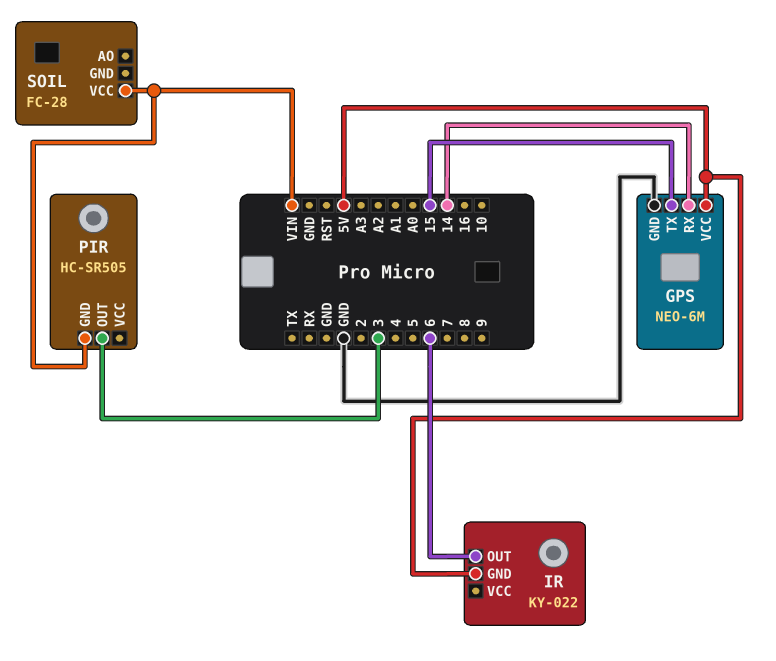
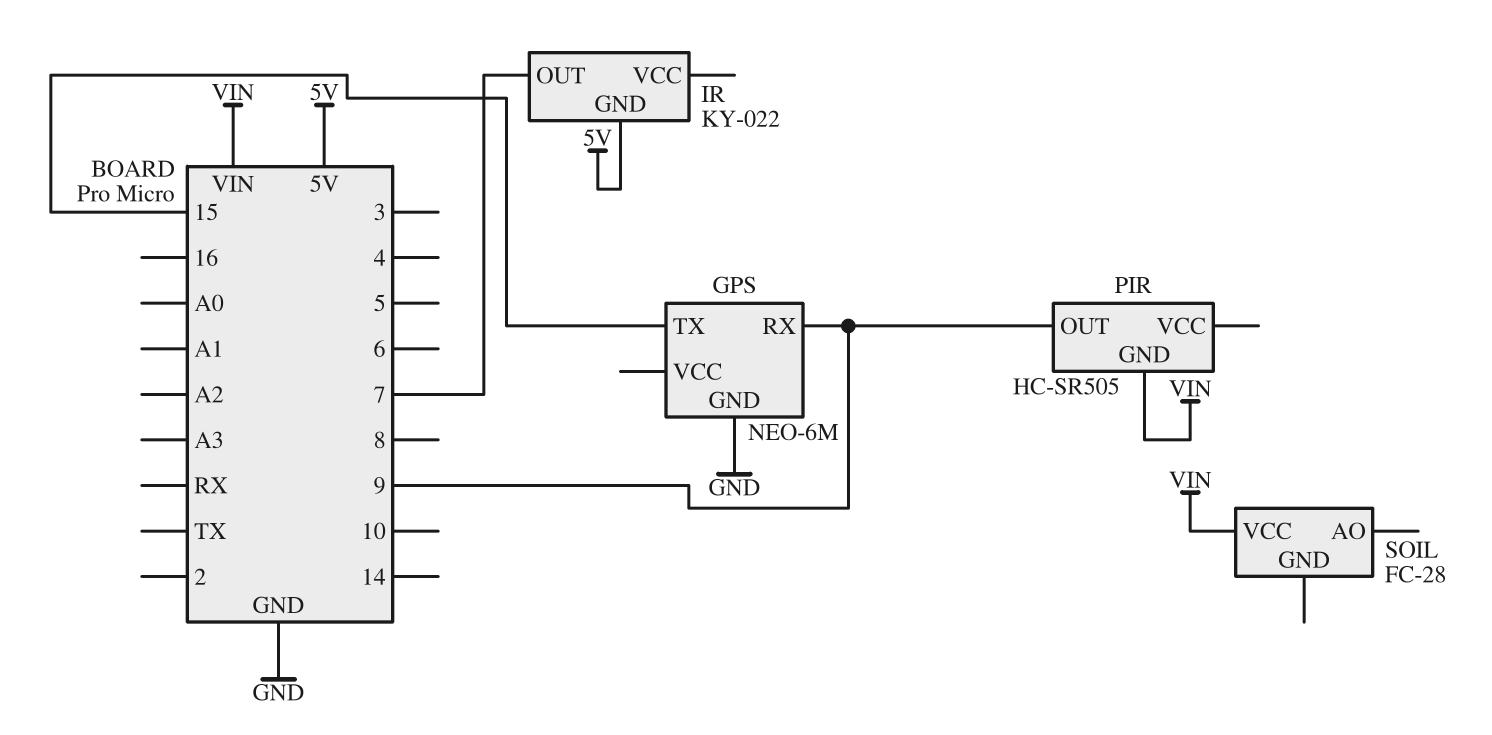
GPS pin RX: 14 -> 9
GPS pin VCC: 5V -> none
IR pin OUT: 6 -> 7
PIR pin OUT: 3 -> 9

